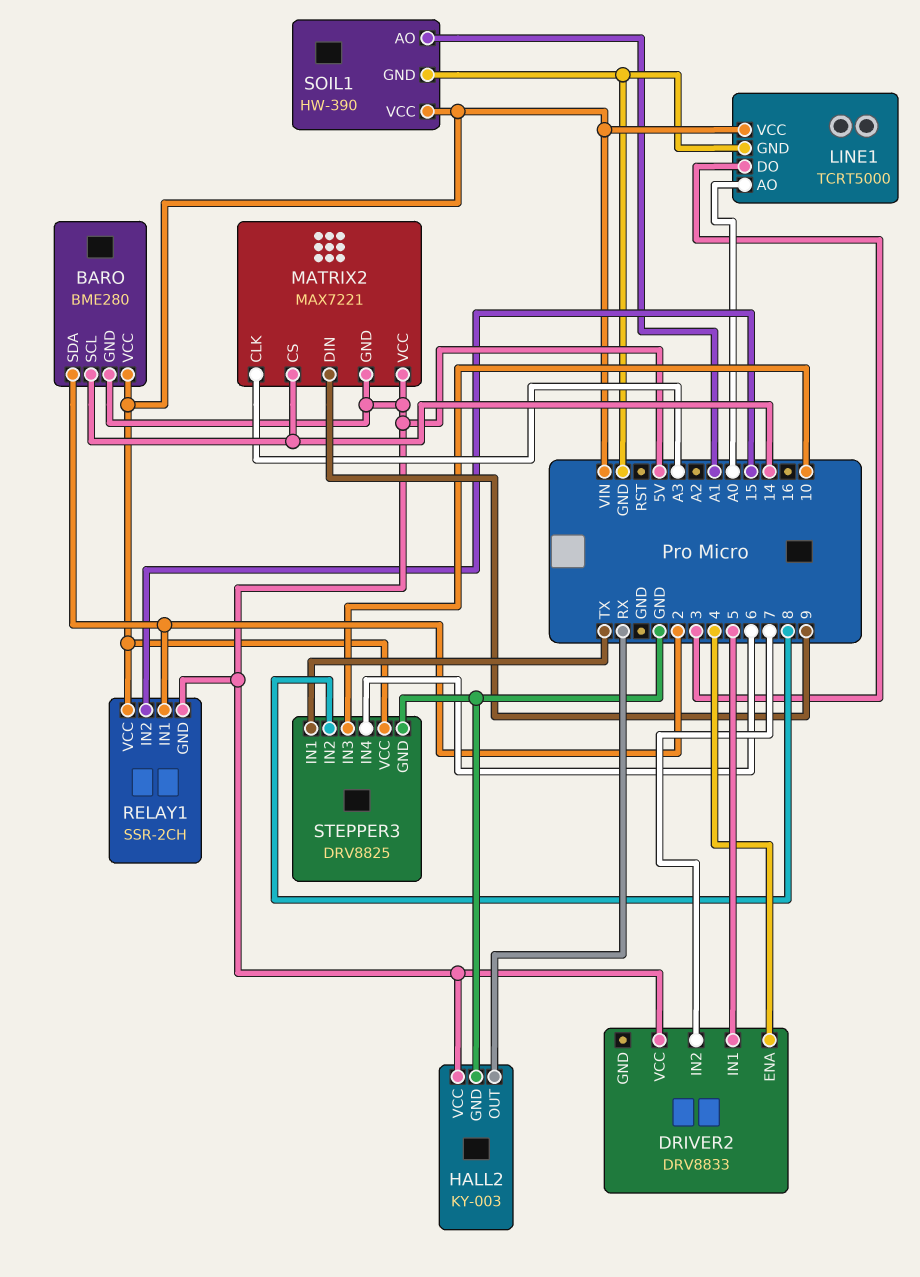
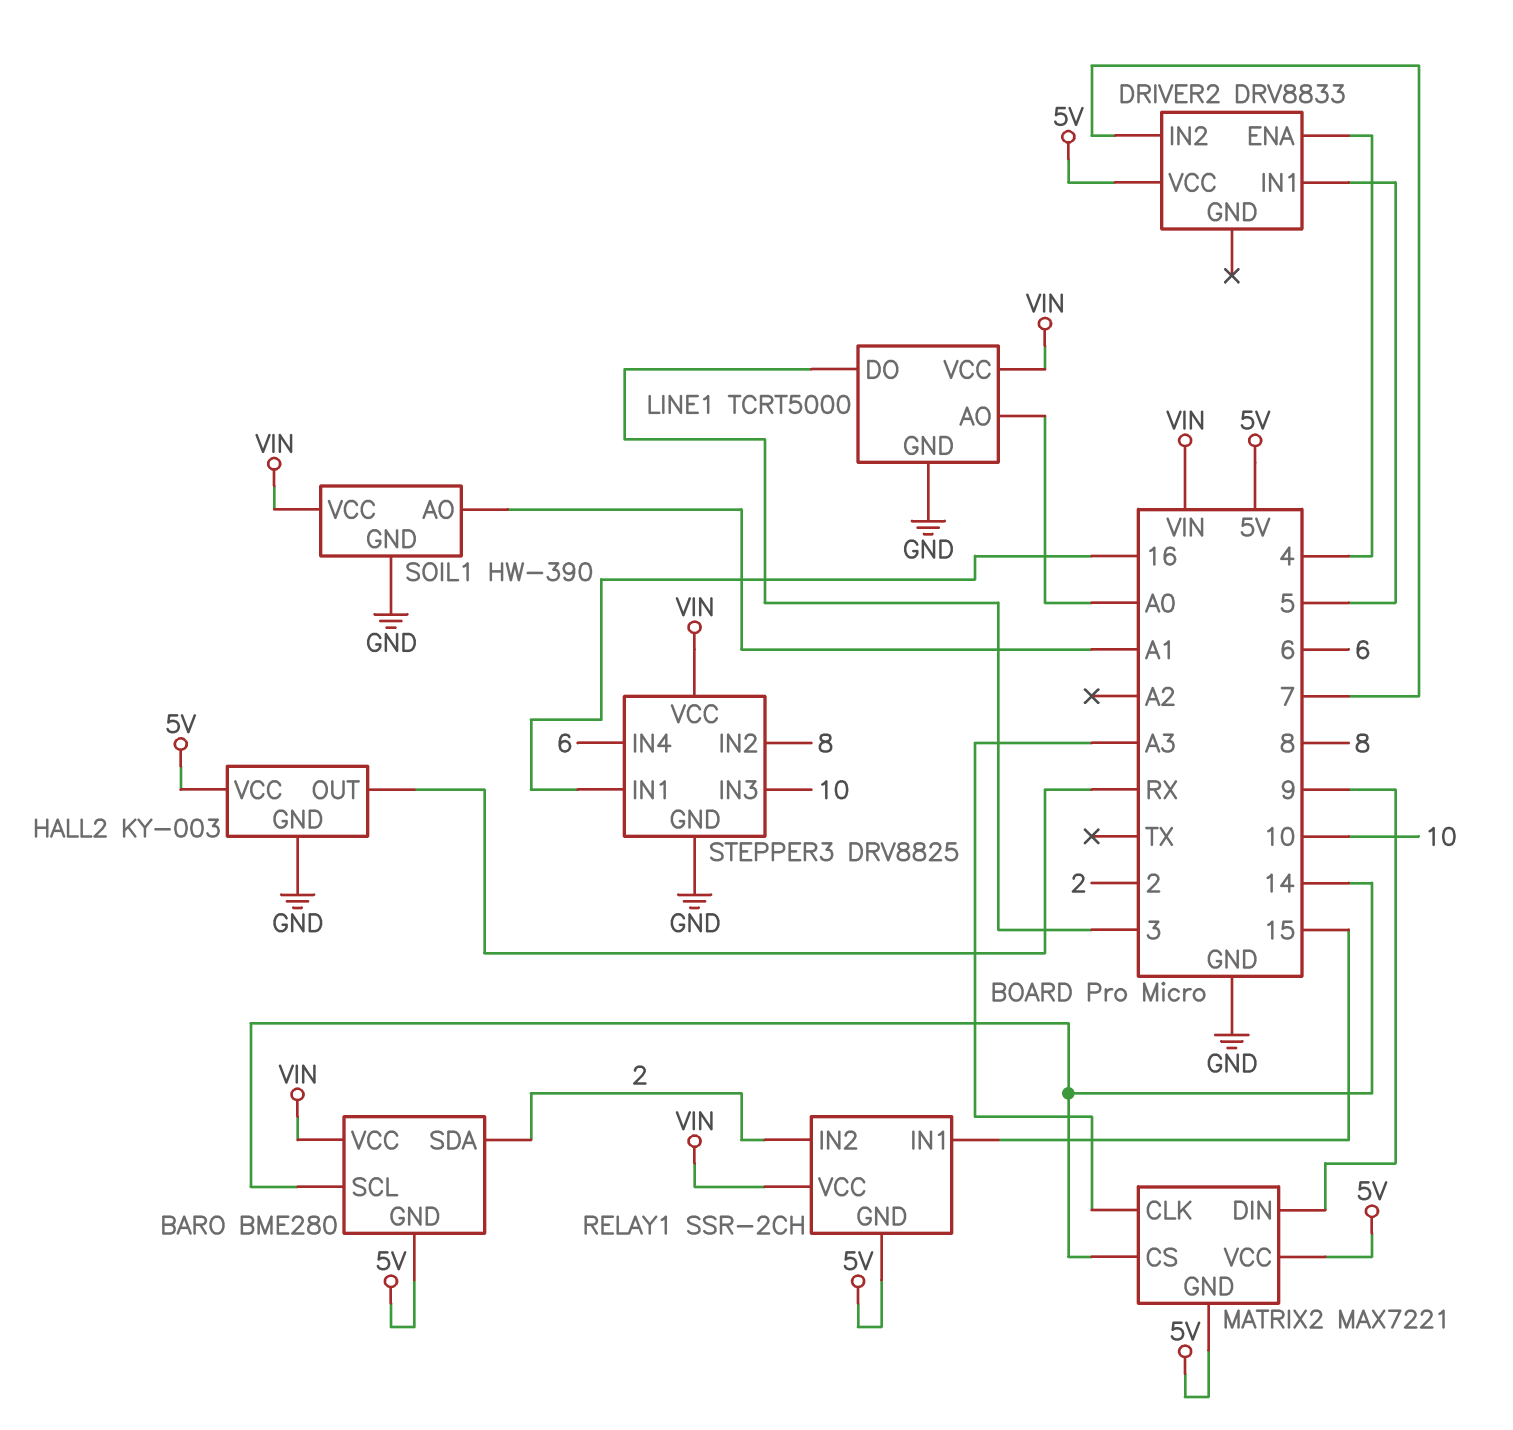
RELAY1 pin IN1: 2 -> 15
RELAY1 pin IN2: 15 -> 2
STEPPER3 pin IN1: TX -> 16

